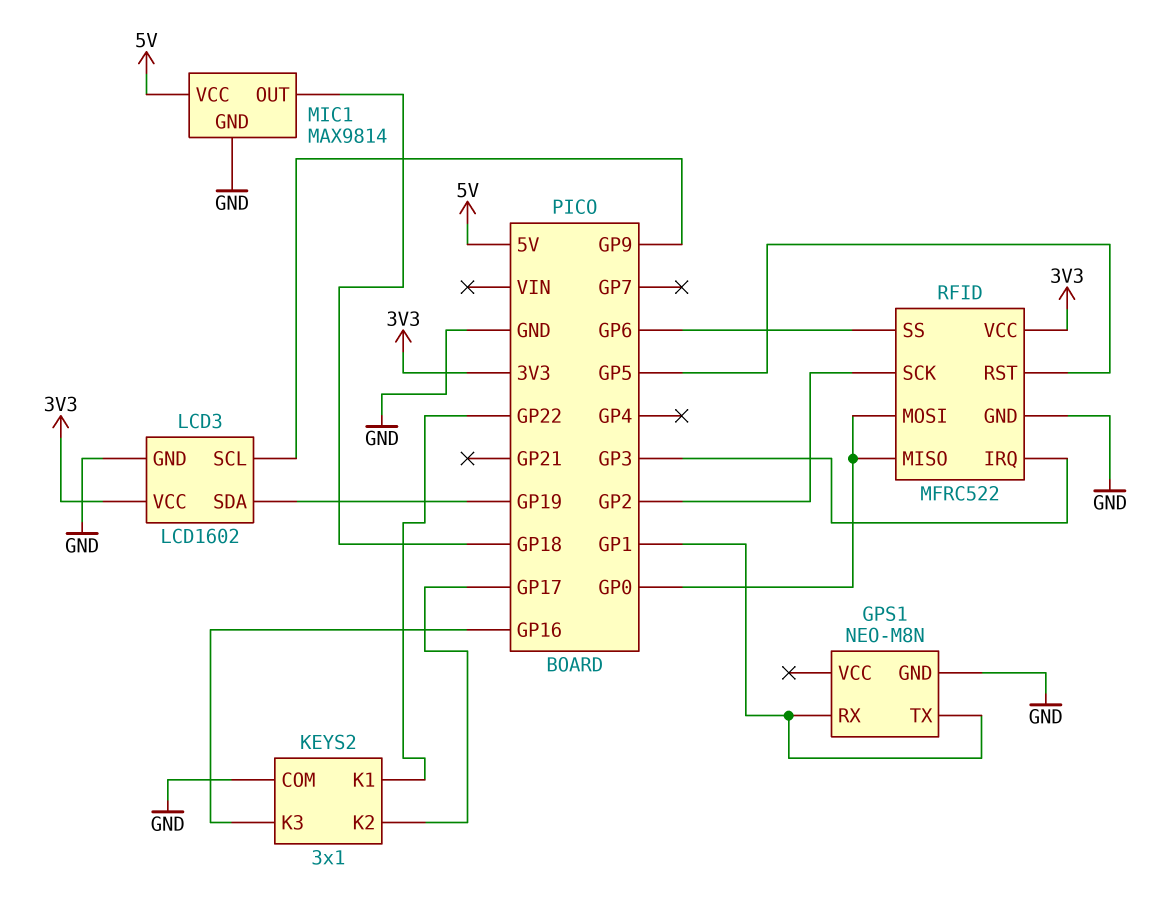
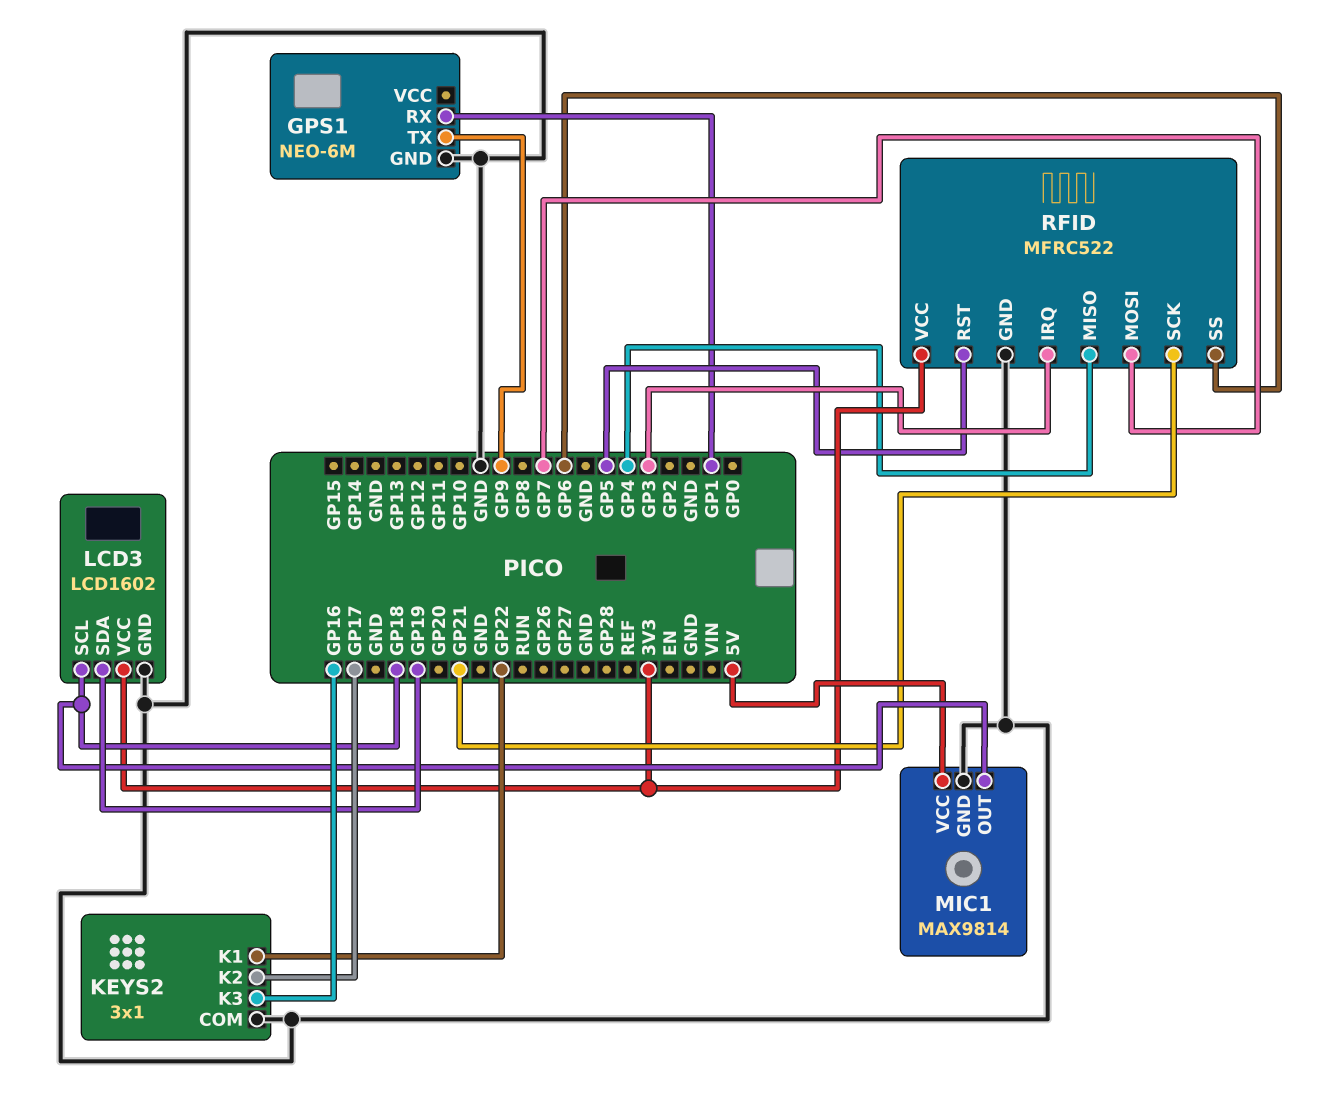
GPS1: NEO-M8N -> NEO-6M
GPS1 pin TX: GP1 -> GP9
LCD3 pin SCL: GP9 -> GP18
RFID pin MISO: GP0 -> GP4
RFID pin MOSI: GP0 -> GP7
RFID pin SCK: GP2 -> GP21

